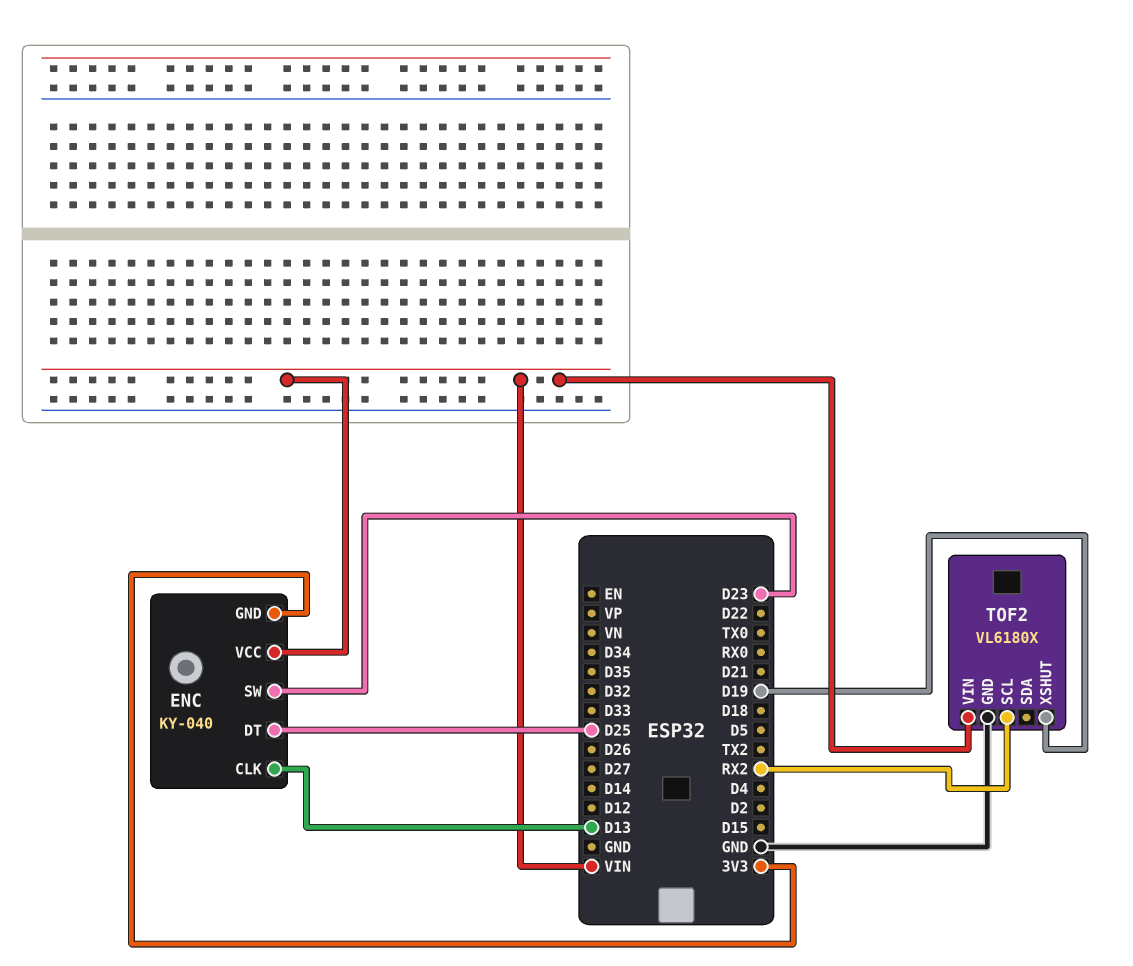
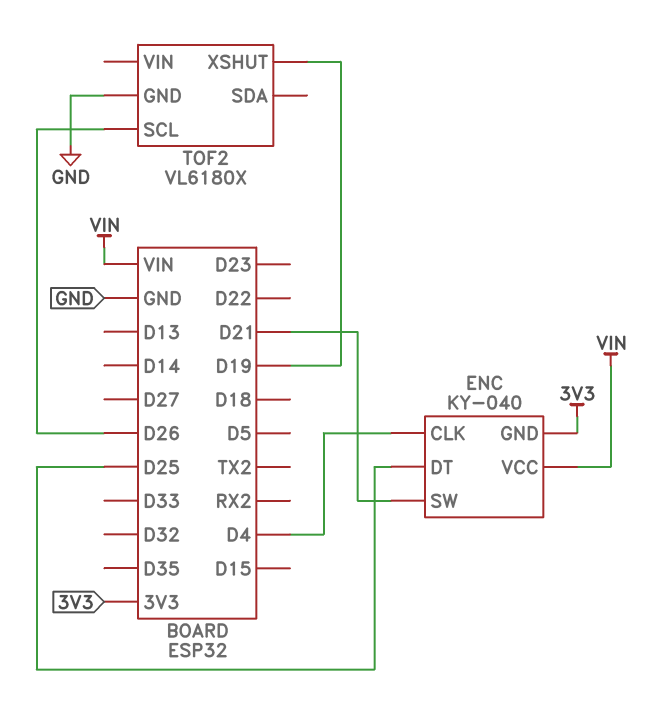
ENC pin CLK: D13 -> D4
ENC pin SW: D23 -> D21
TOF2 pin SCL: RX2 -> D26
TOF2 pin VIN: VIN -> none

